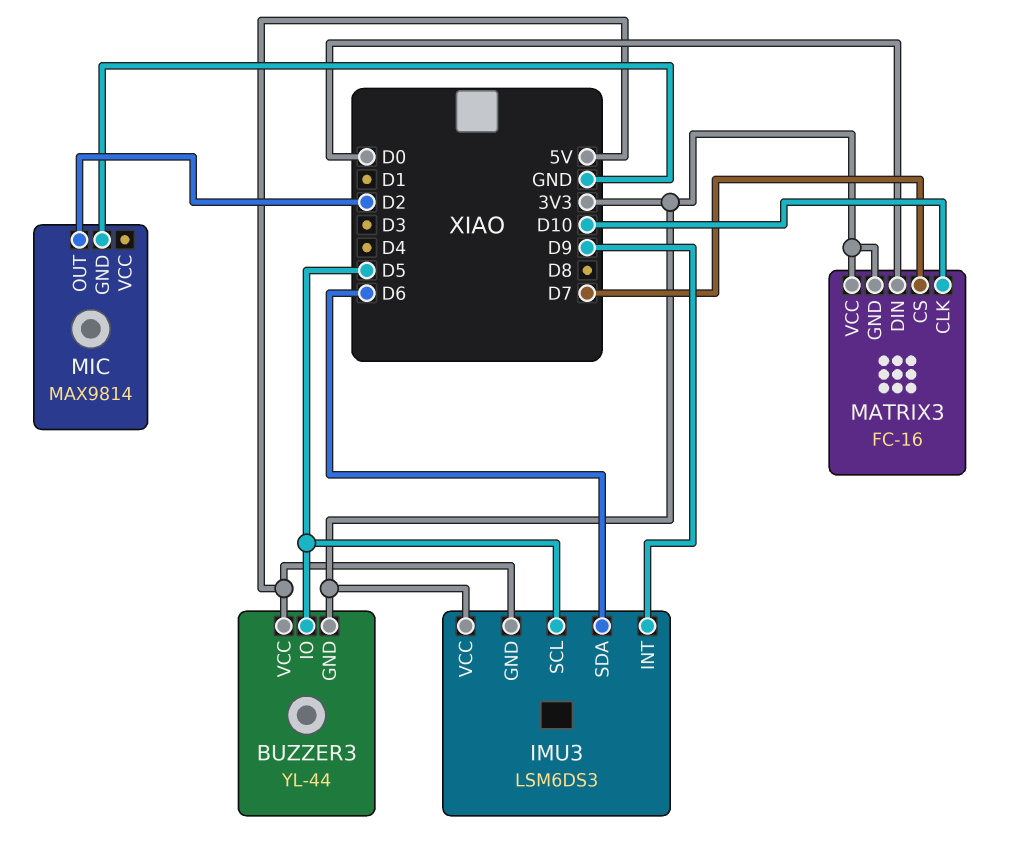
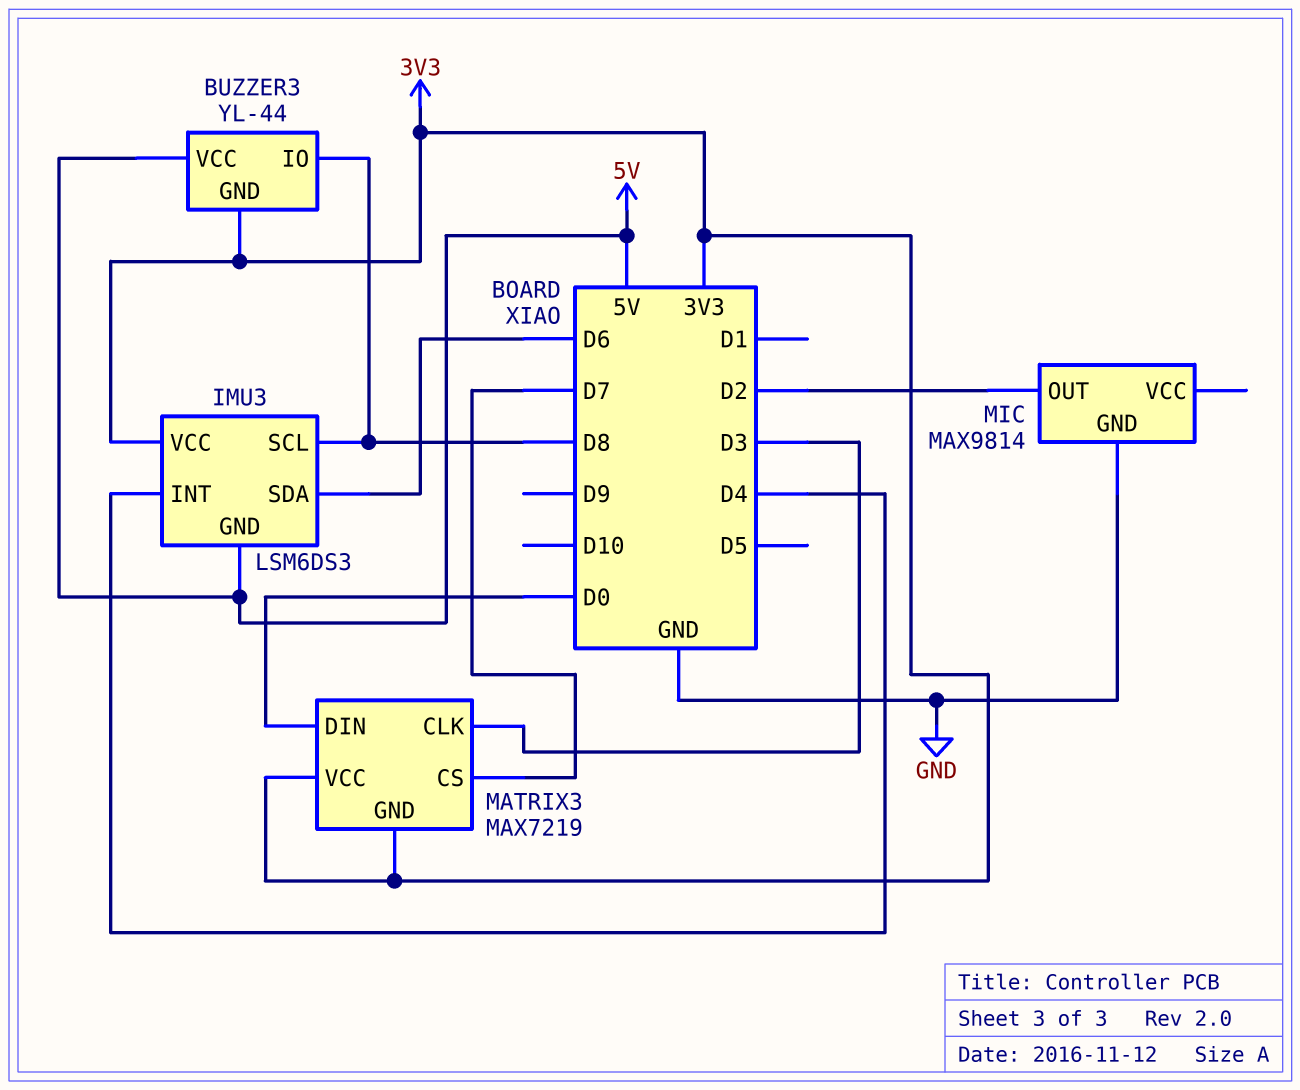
BUZZER3 pin IO: D5 -> D8
IMU3 pin INT: D9 -> D4
IMU3 pin SCL: D5 -> D8
MATRIX3: FC-16 -> MAX7219
MATRIX3 pin CLK: D10 -> D3

